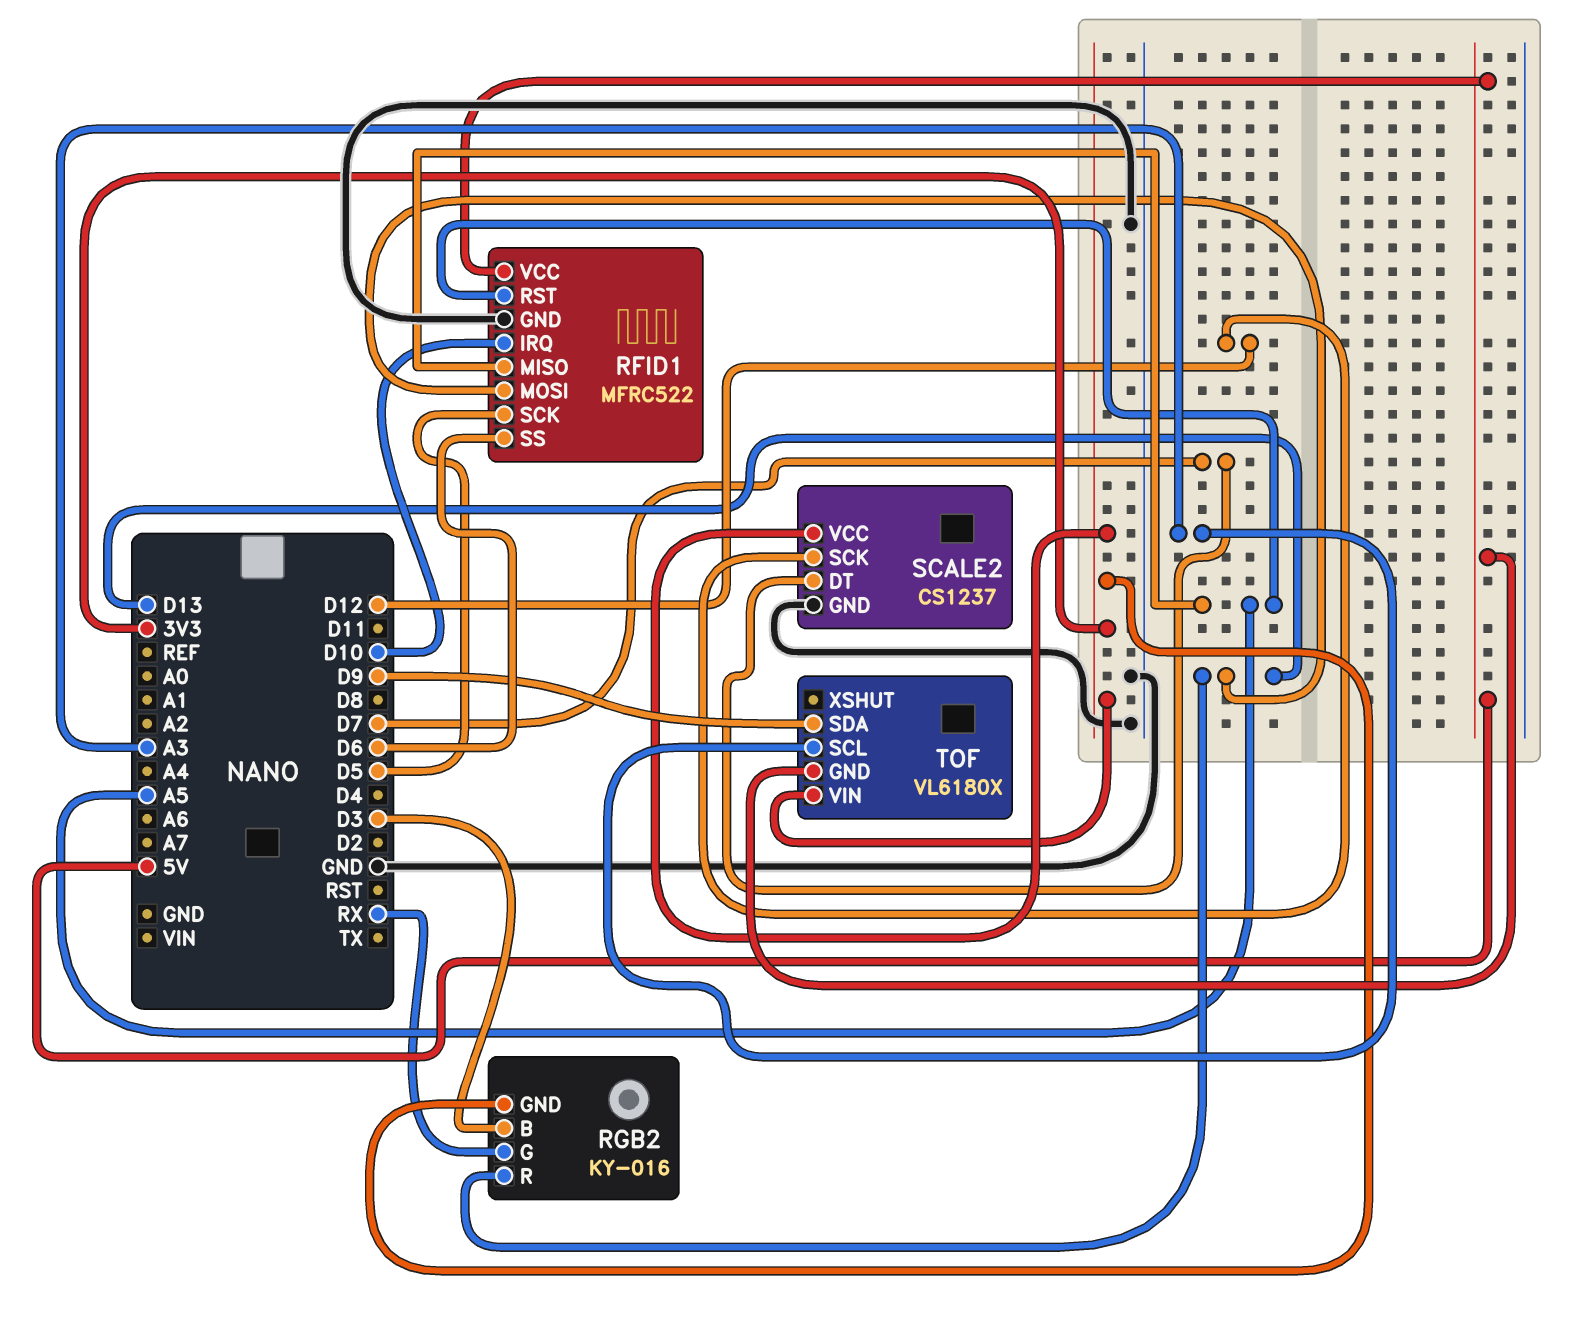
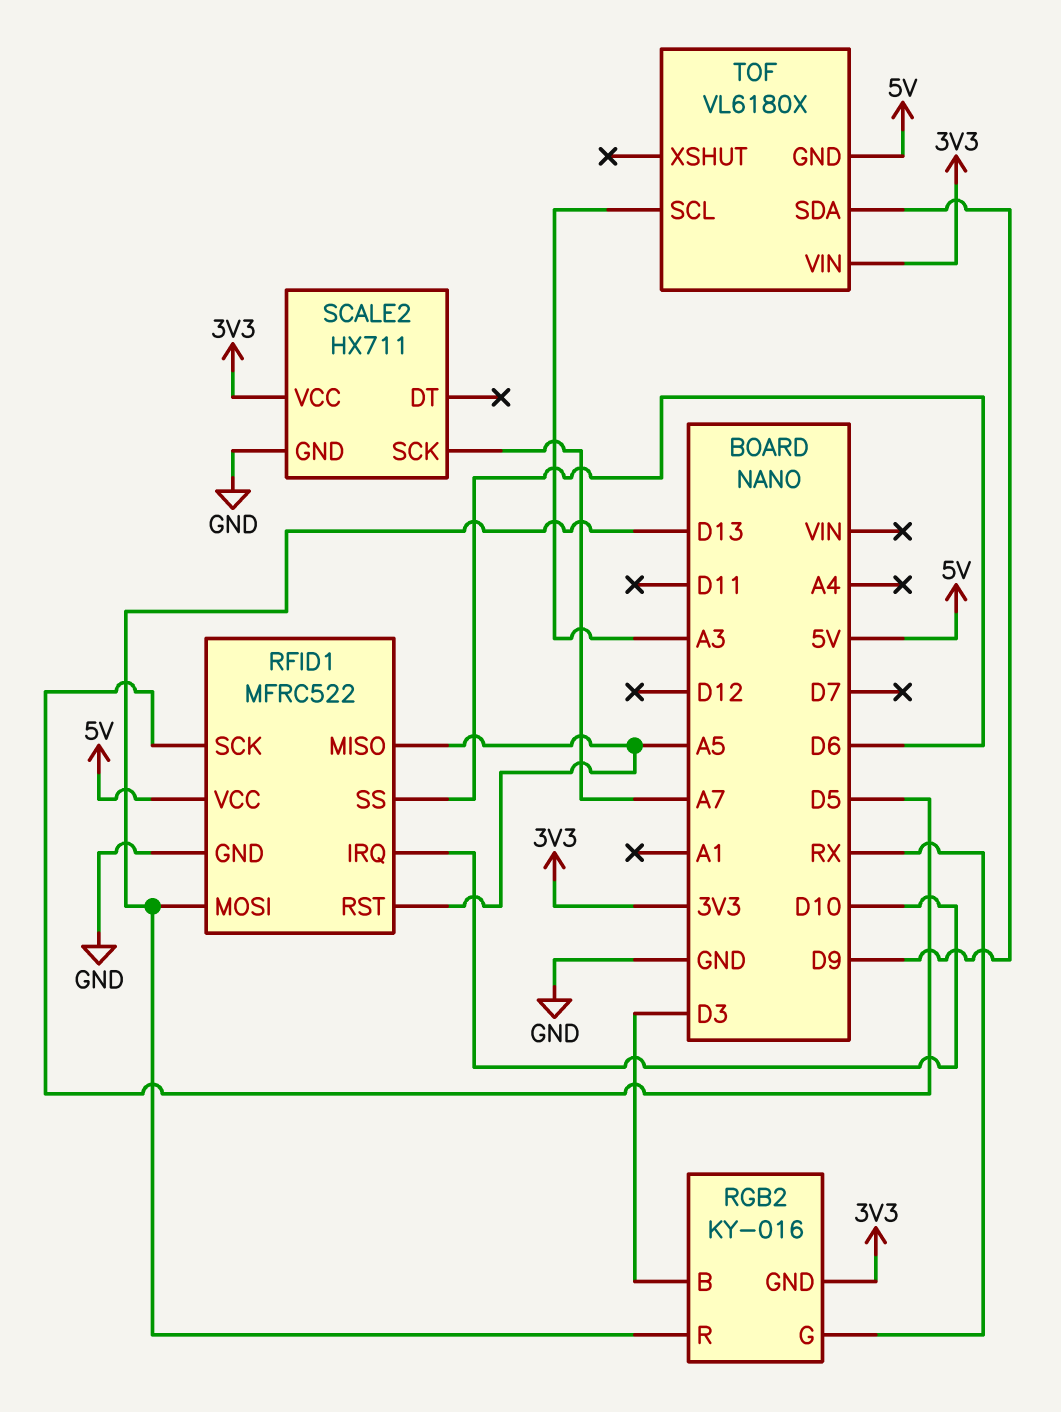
SCALE2: CS1237 -> HX711
SCALE2 pin DT: D7 -> none
SCALE2 pin SCK: D12 -> A7

